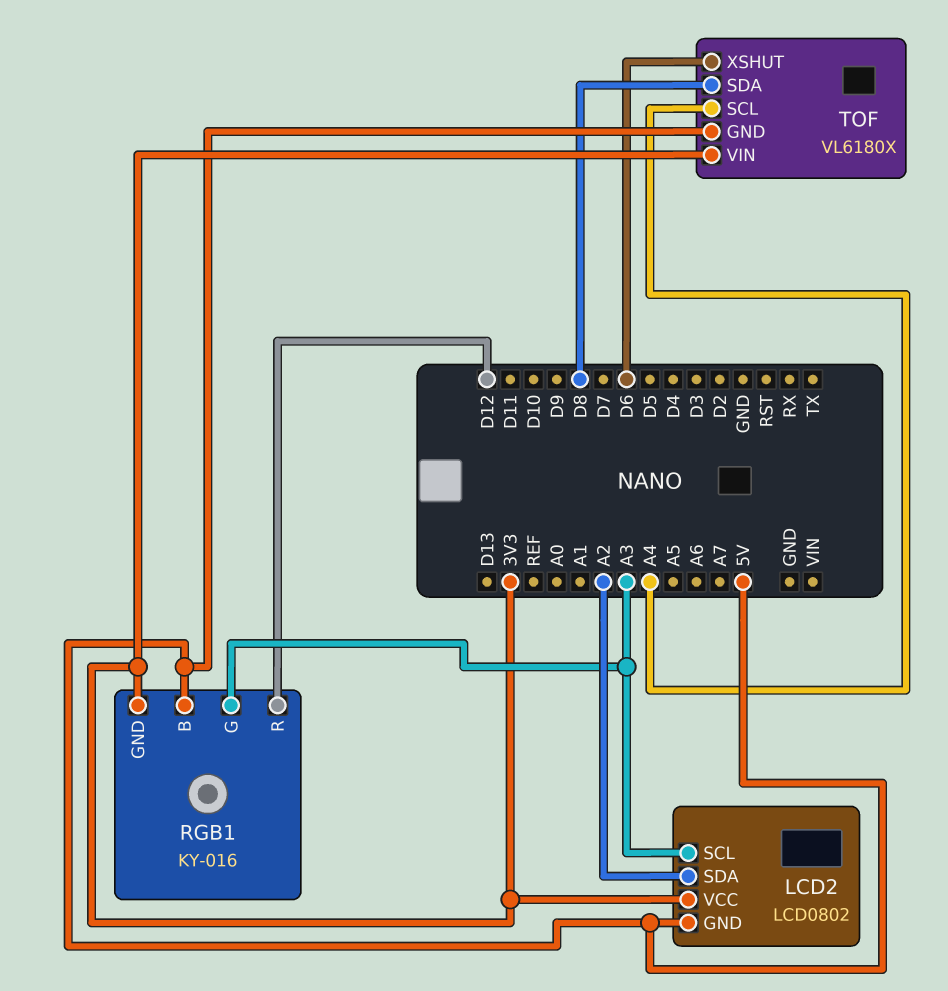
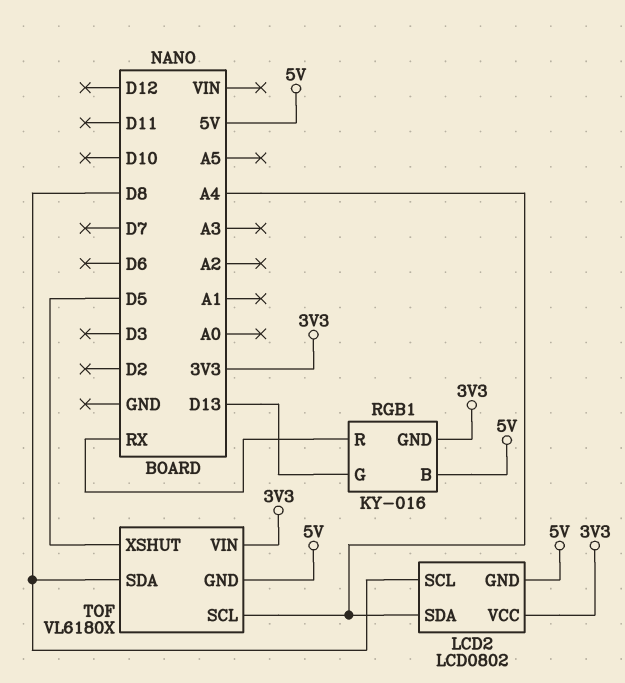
LCD2 pin SCL: A3 -> D8
LCD2 pin SDA: A2 -> A4
RGB1 pin G: A3 -> D13
RGB1 pin R: D12 -> RX
TOF pin XSHUT: D6 -> D5

